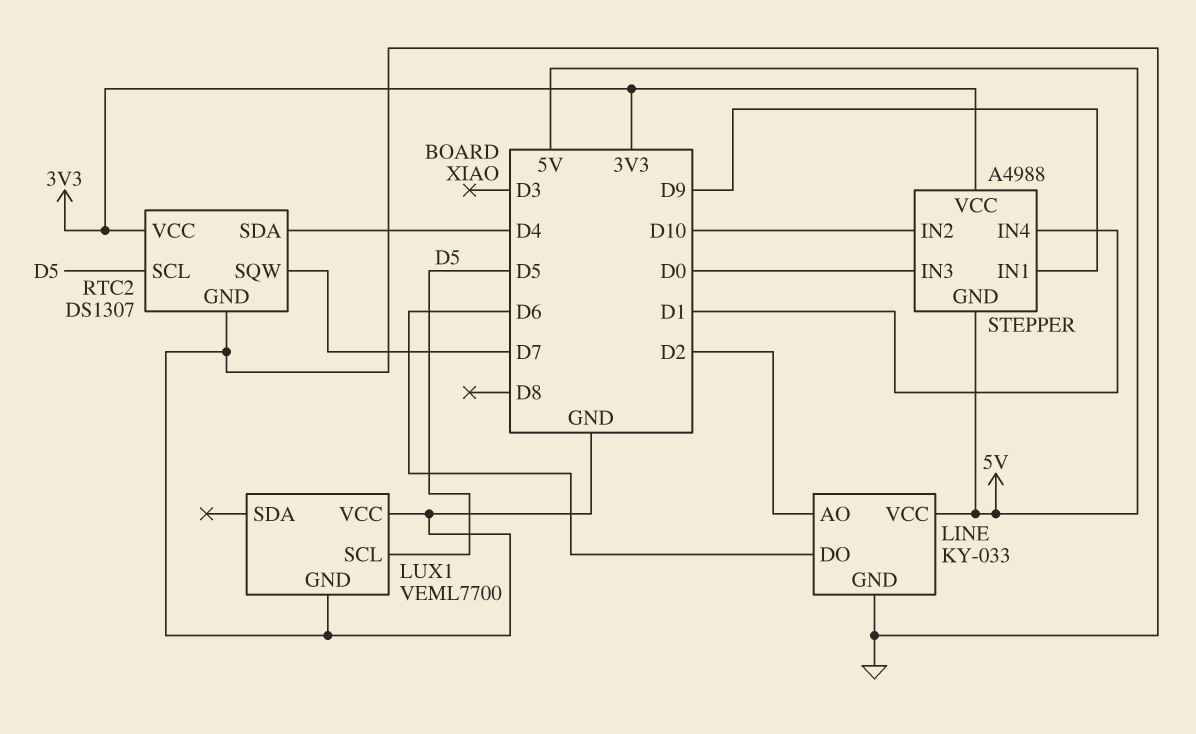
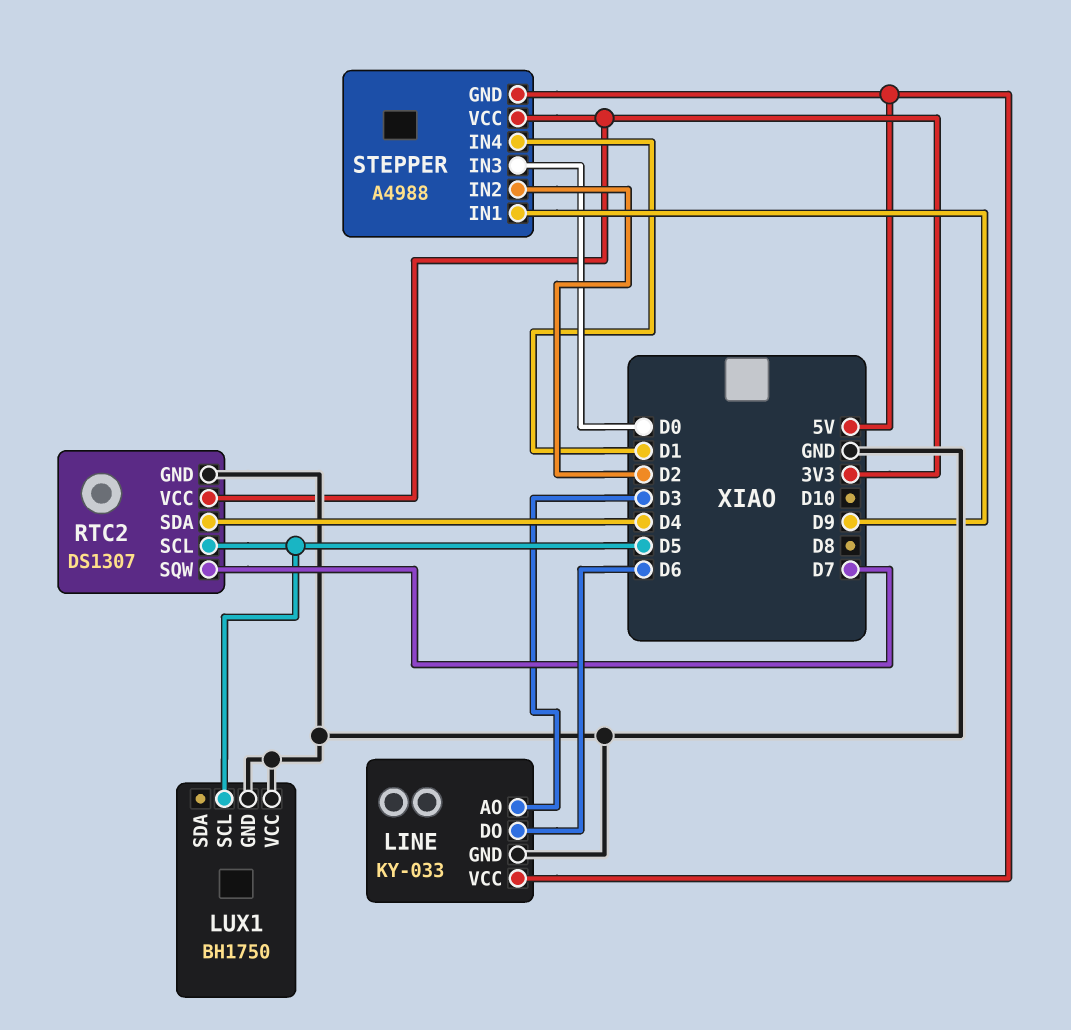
LINE pin AO: D2 -> D3
LUX1: VEML7700 -> BH1750
STEPPER pin IN2: D10 -> D2

